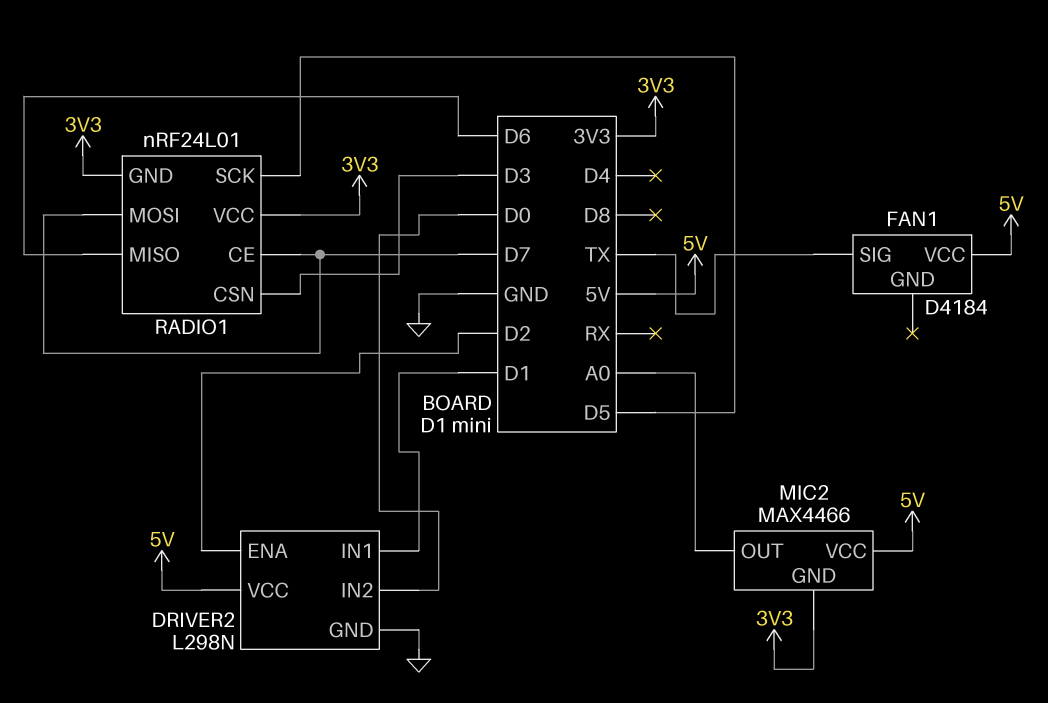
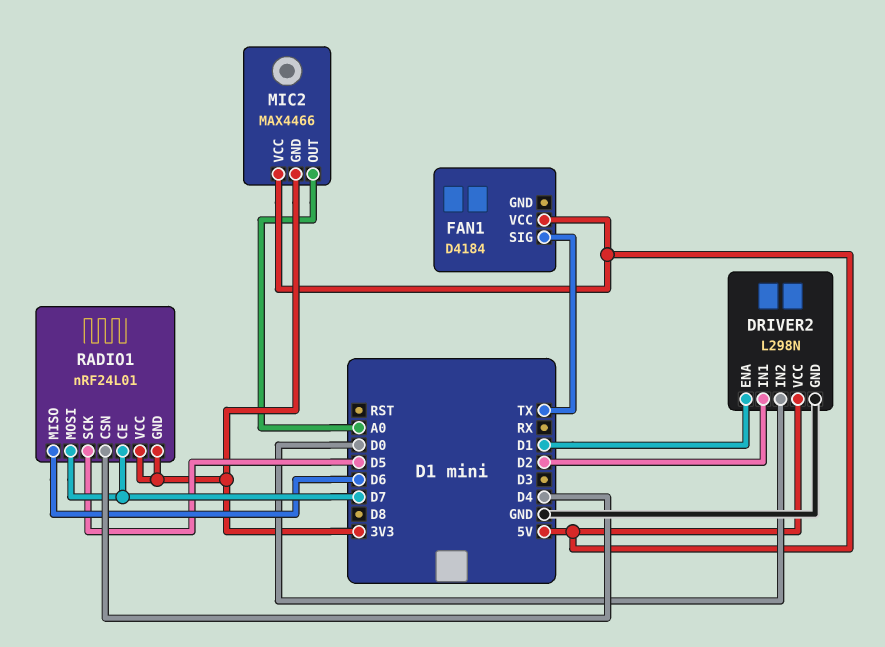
DRIVER2 pin ENA: D2 -> D1
DRIVER2 pin IN1: D1 -> D2
RADIO1 pin CSN: D3 -> D4

